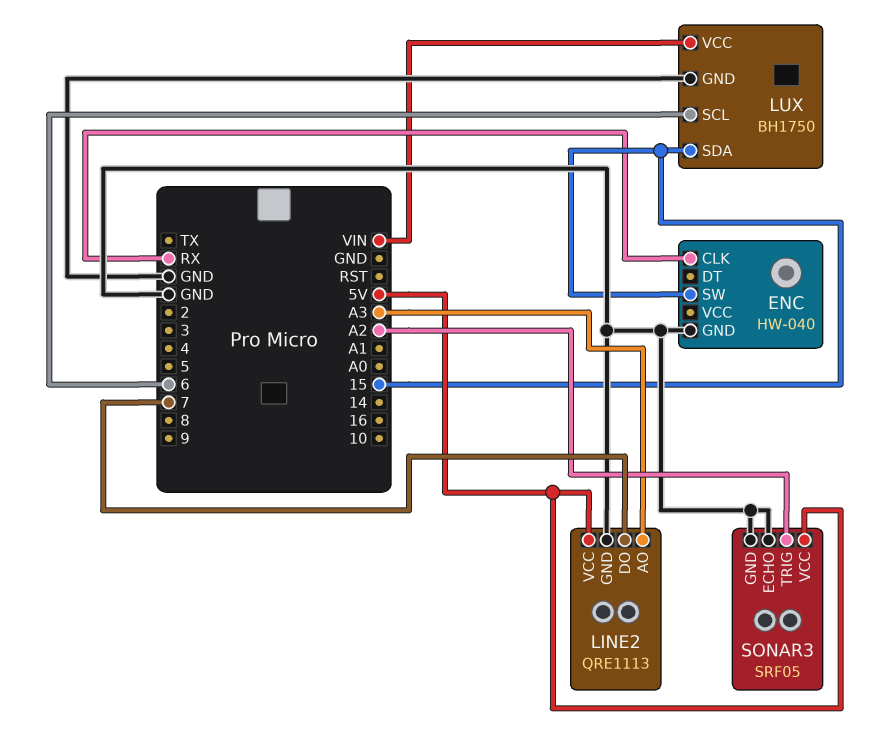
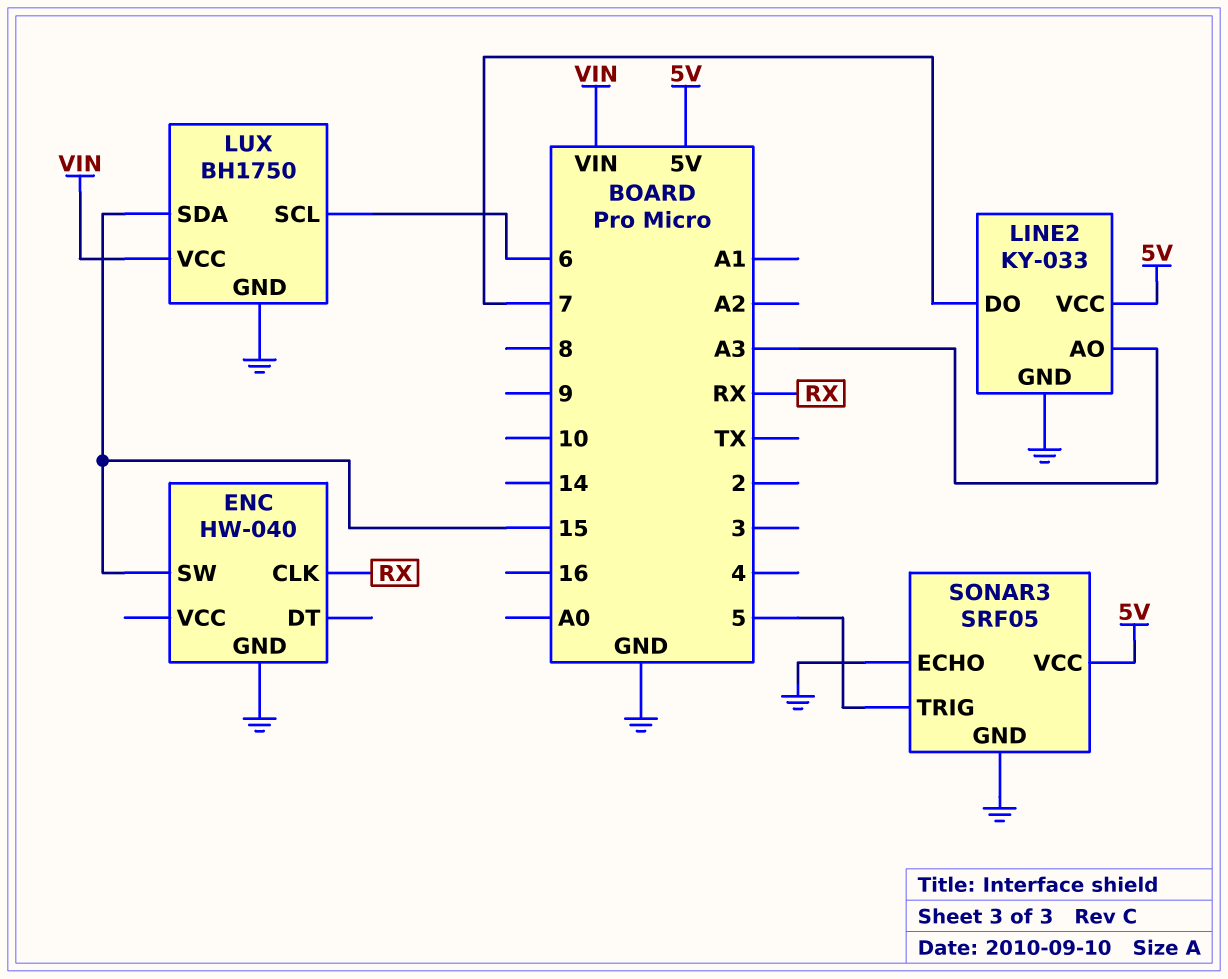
LINE2: QRE1113 -> KY-033
SONAR3 pin TRIG: A2 -> 5

